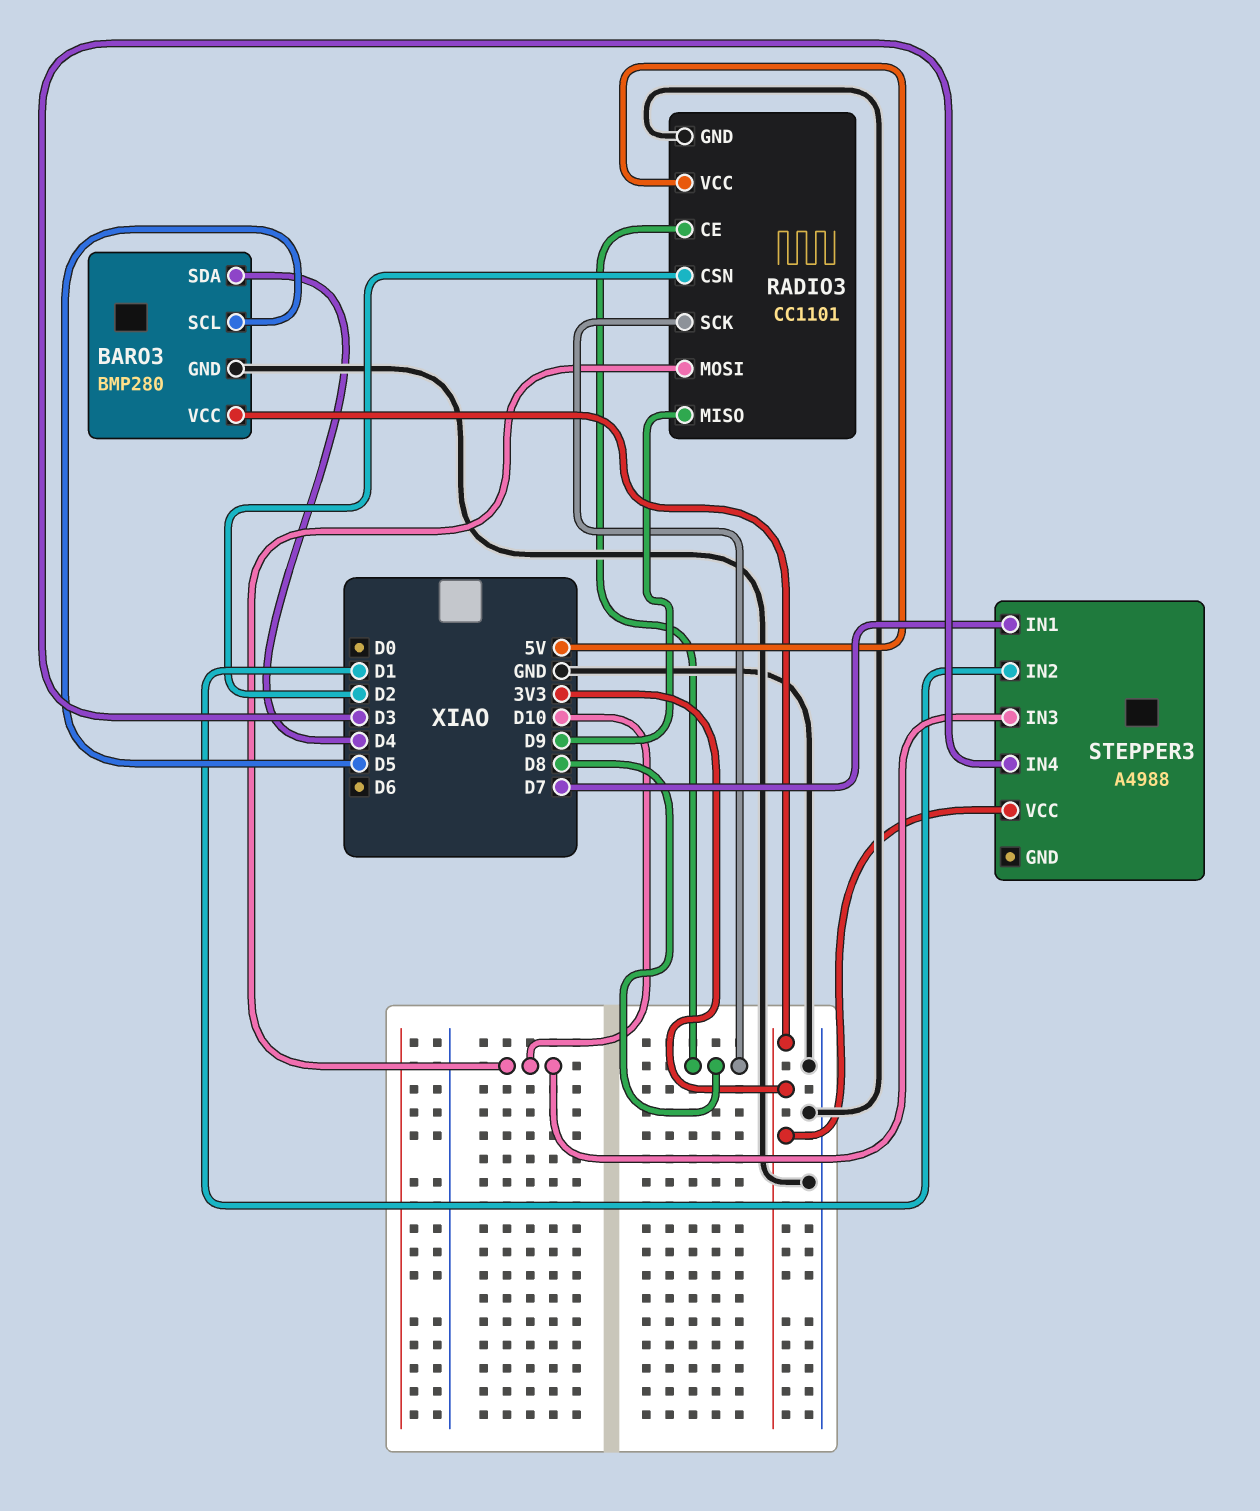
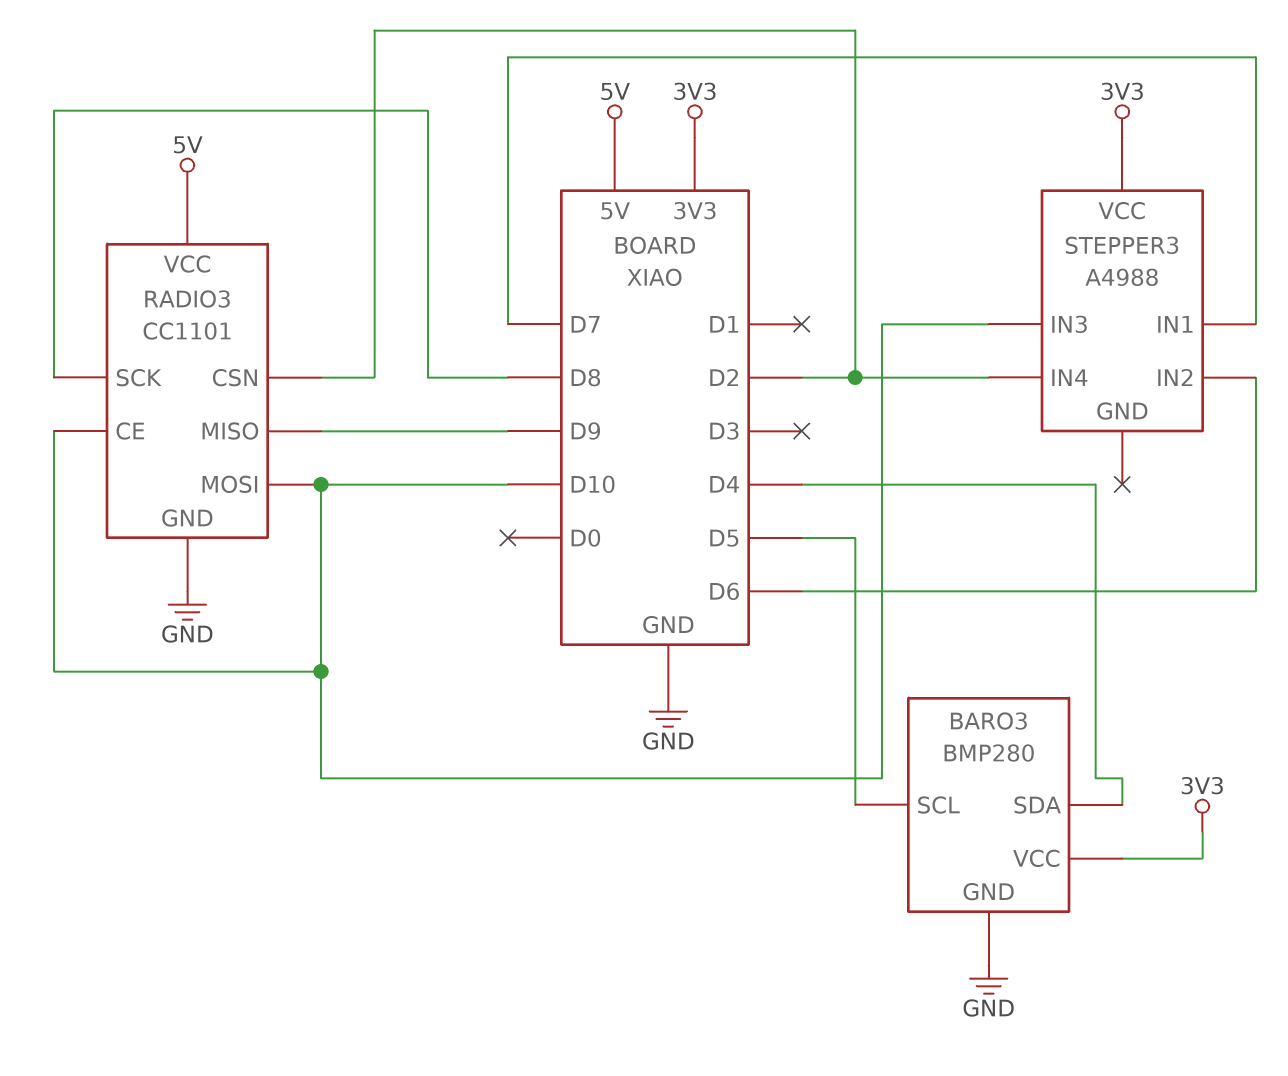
RADIO3 pin CE: D8 -> D10
STEPPER3 pin IN2: D1 -> D6
STEPPER3 pin IN4: D3 -> D2

